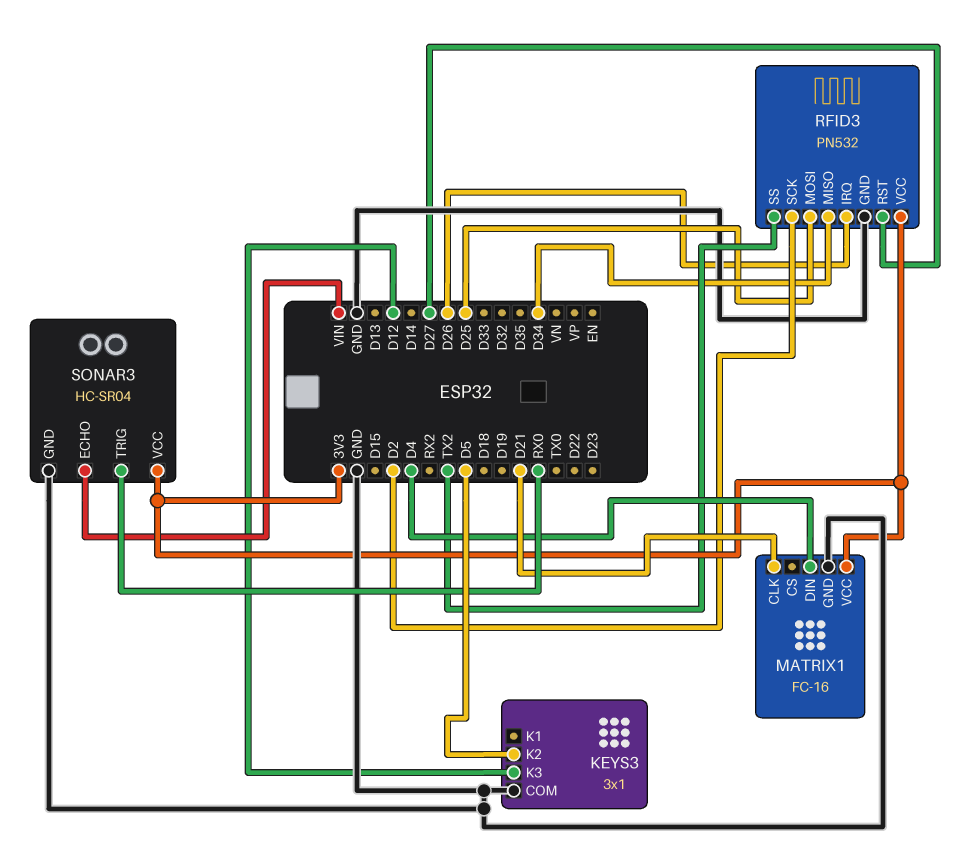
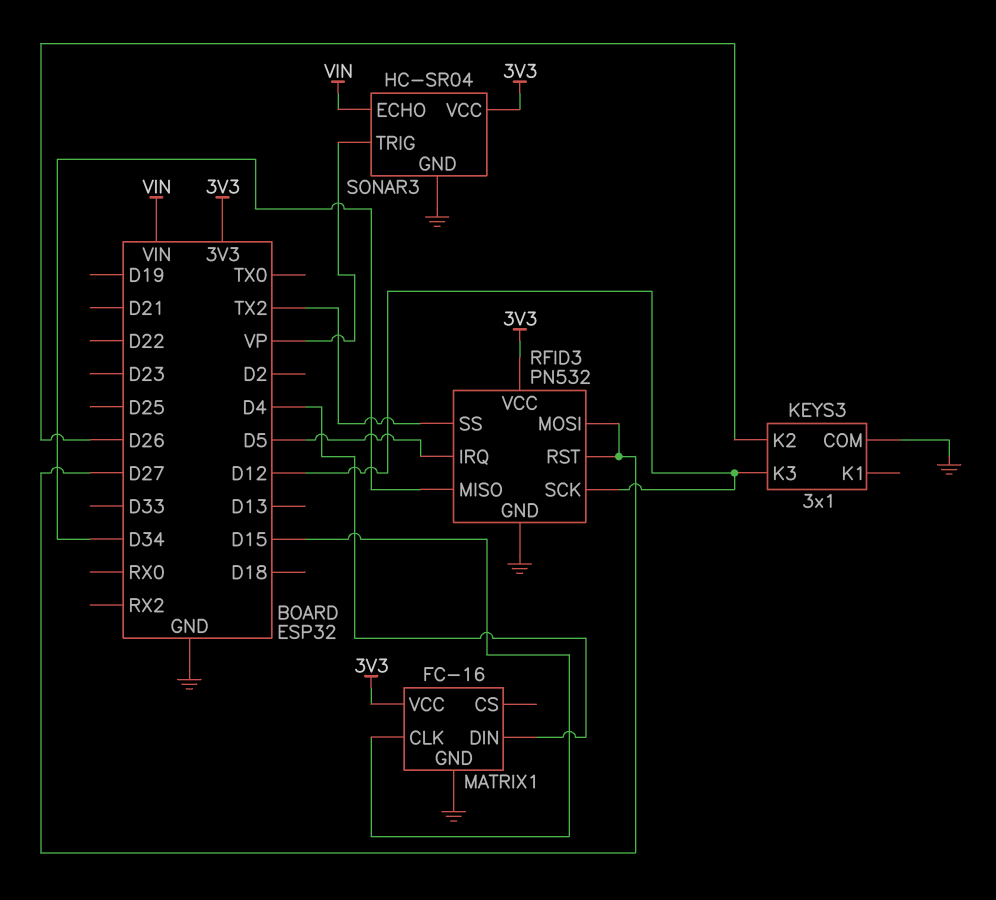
KEYS3 pin K2: D5 -> D26
MATRIX1 pin CLK: D21 -> D15
RFID3 pin IRQ: D26 -> D5
RFID3 pin MOSI: D25 -> D27
RFID3 pin SCK: D2 -> D12
SONAR3 pin TRIG: RX0 -> VP

